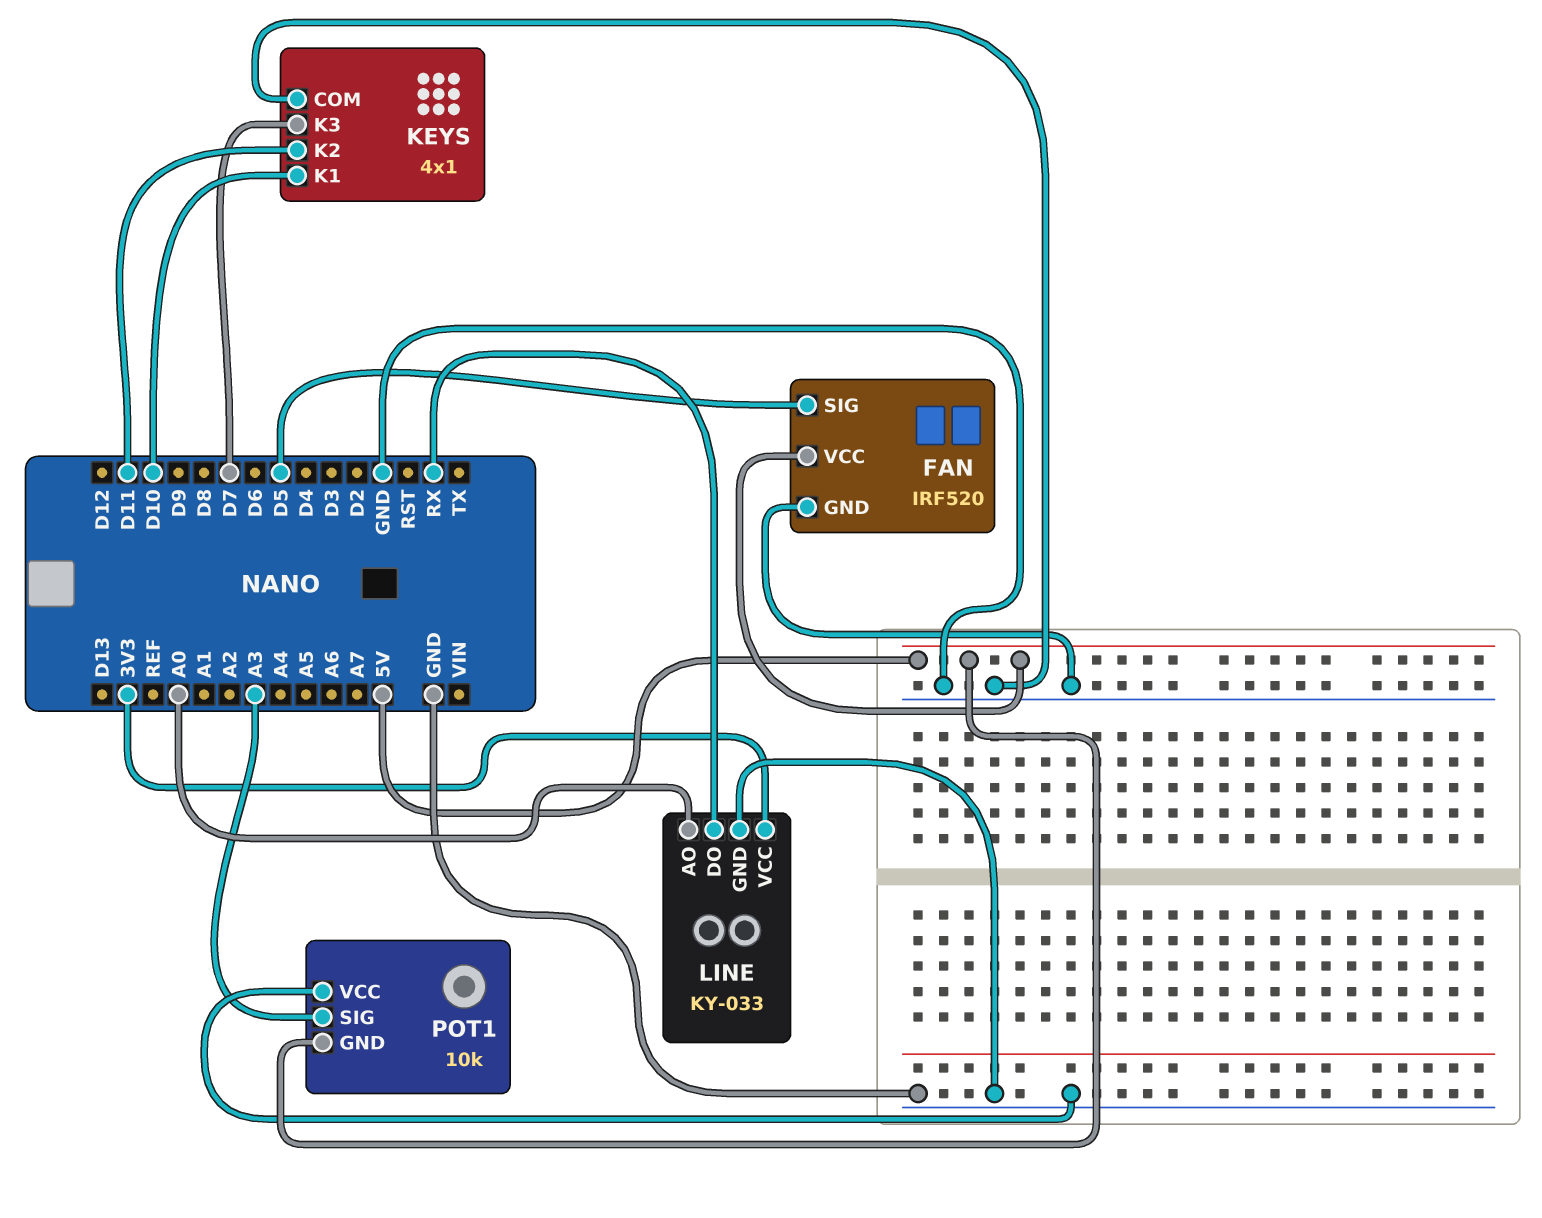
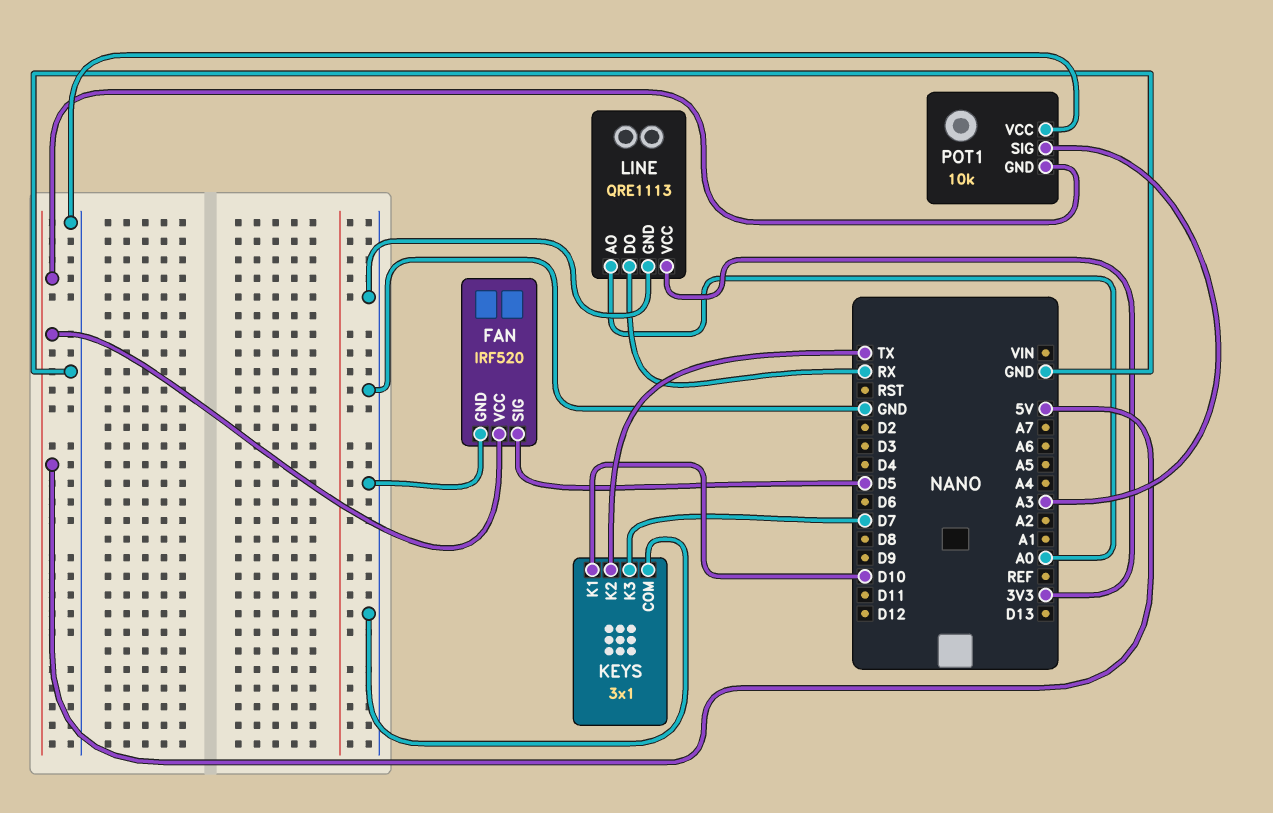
KEYS: 4x1 -> 3x1
KEYS pin K2: D11 -> TX
LINE: KY-033 -> QRE1113

